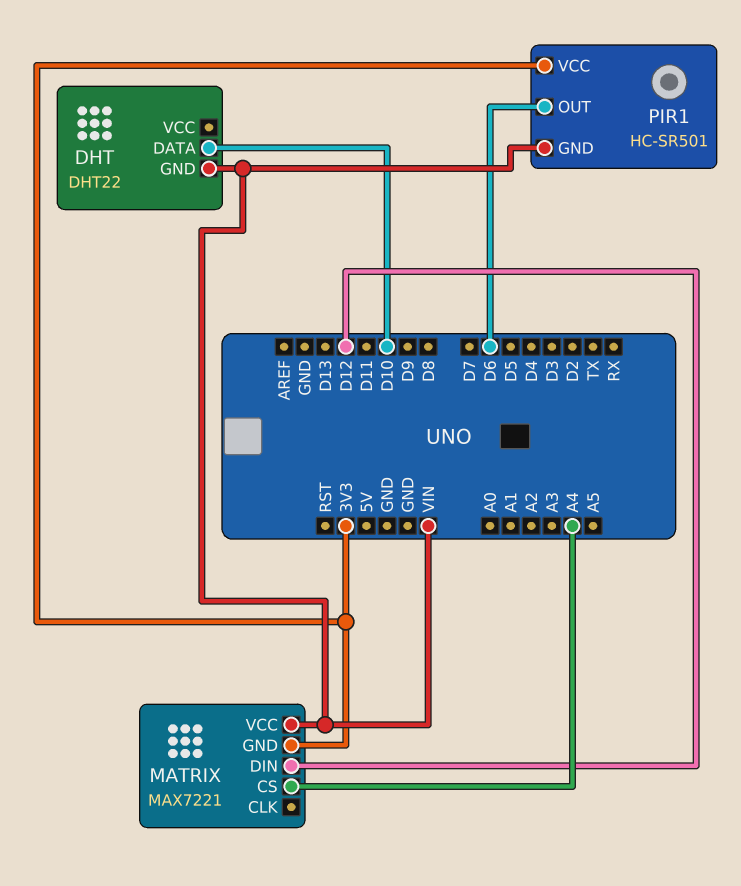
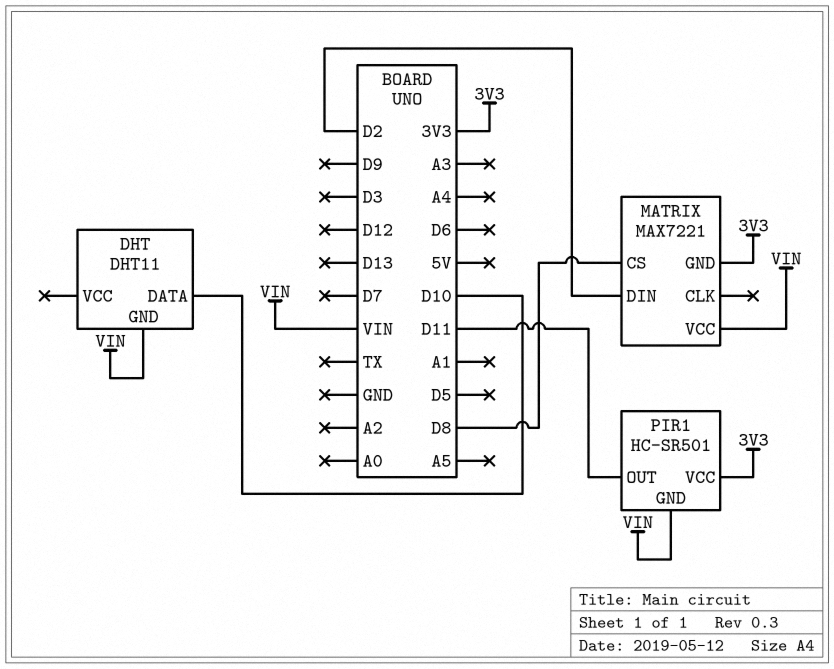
DHT: DHT22 -> DHT11
MATRIX pin CS: A4 -> D8
MATRIX pin DIN: D12 -> D2
PIR1 pin OUT: D6 -> D11

